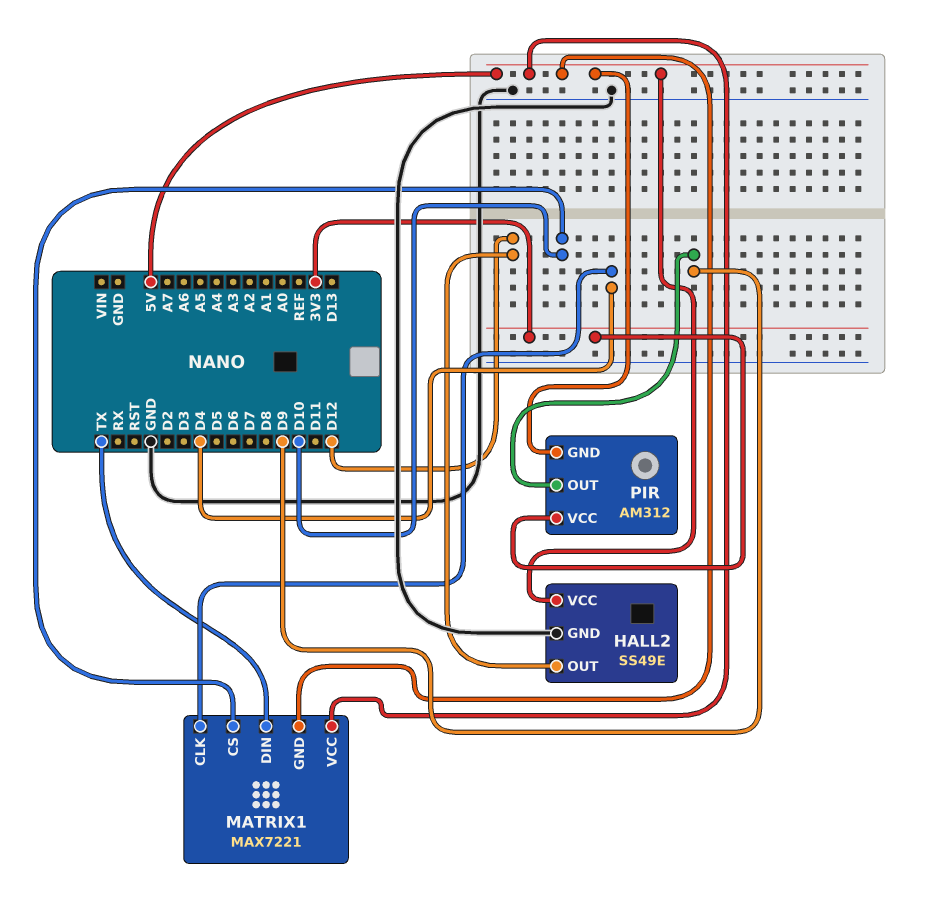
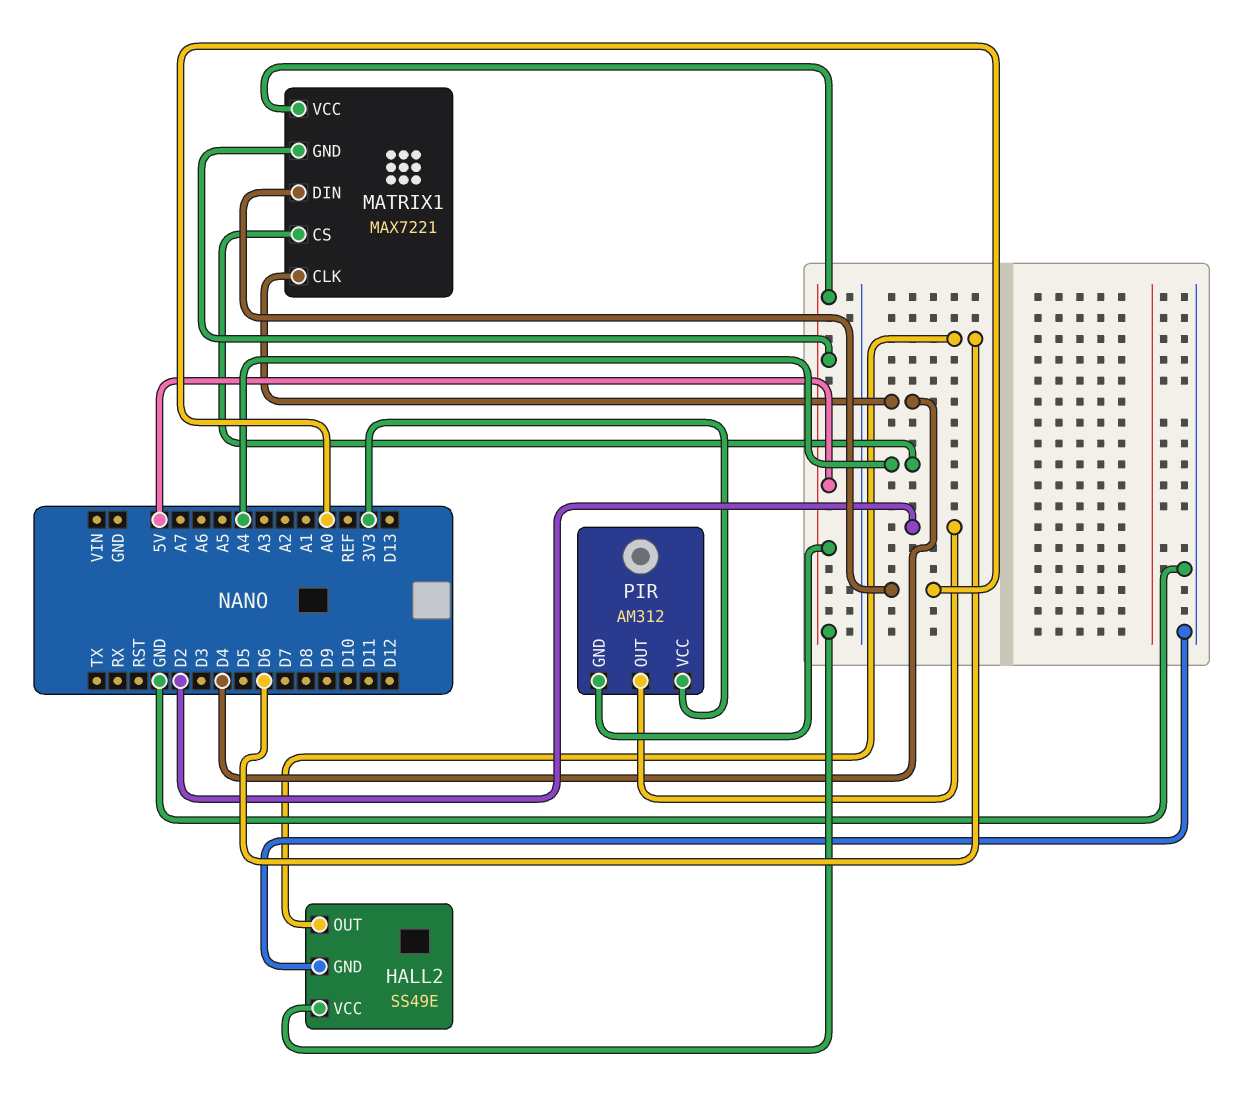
HALL2 pin OUT: D12 -> D6
MATRIX1 pin CS: D10 -> A4
MATRIX1 pin DIN: TX -> A0
PIR pin OUT: D9 -> D2

